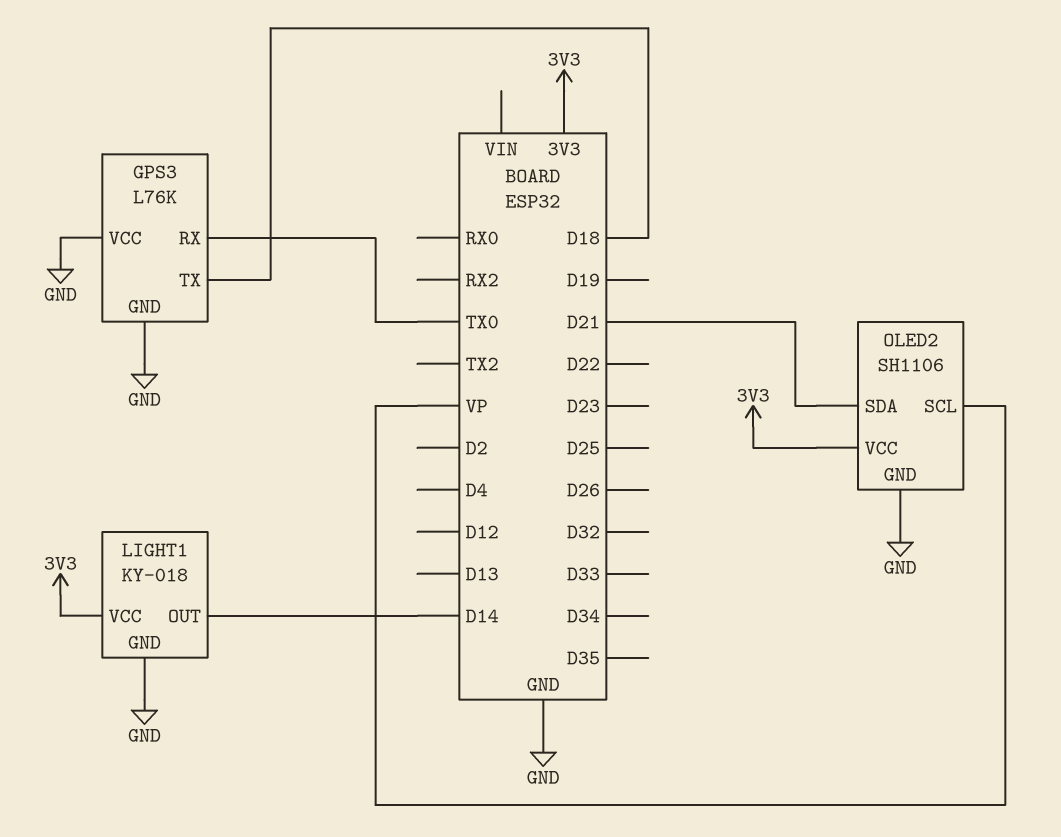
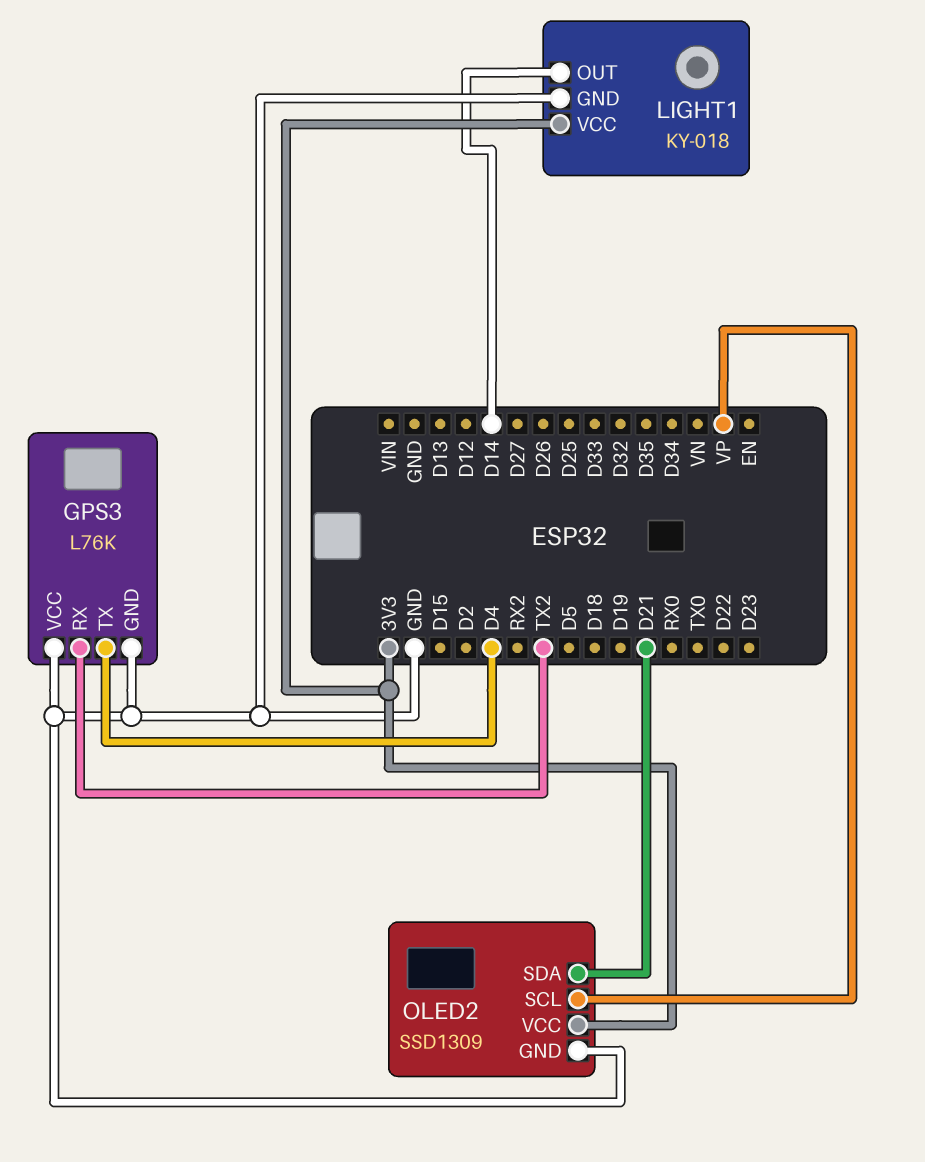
GPS3 pin RX: TX0 -> TX2
GPS3 pin TX: D18 -> D4
OLED2: SH1106 -> SSD1309

